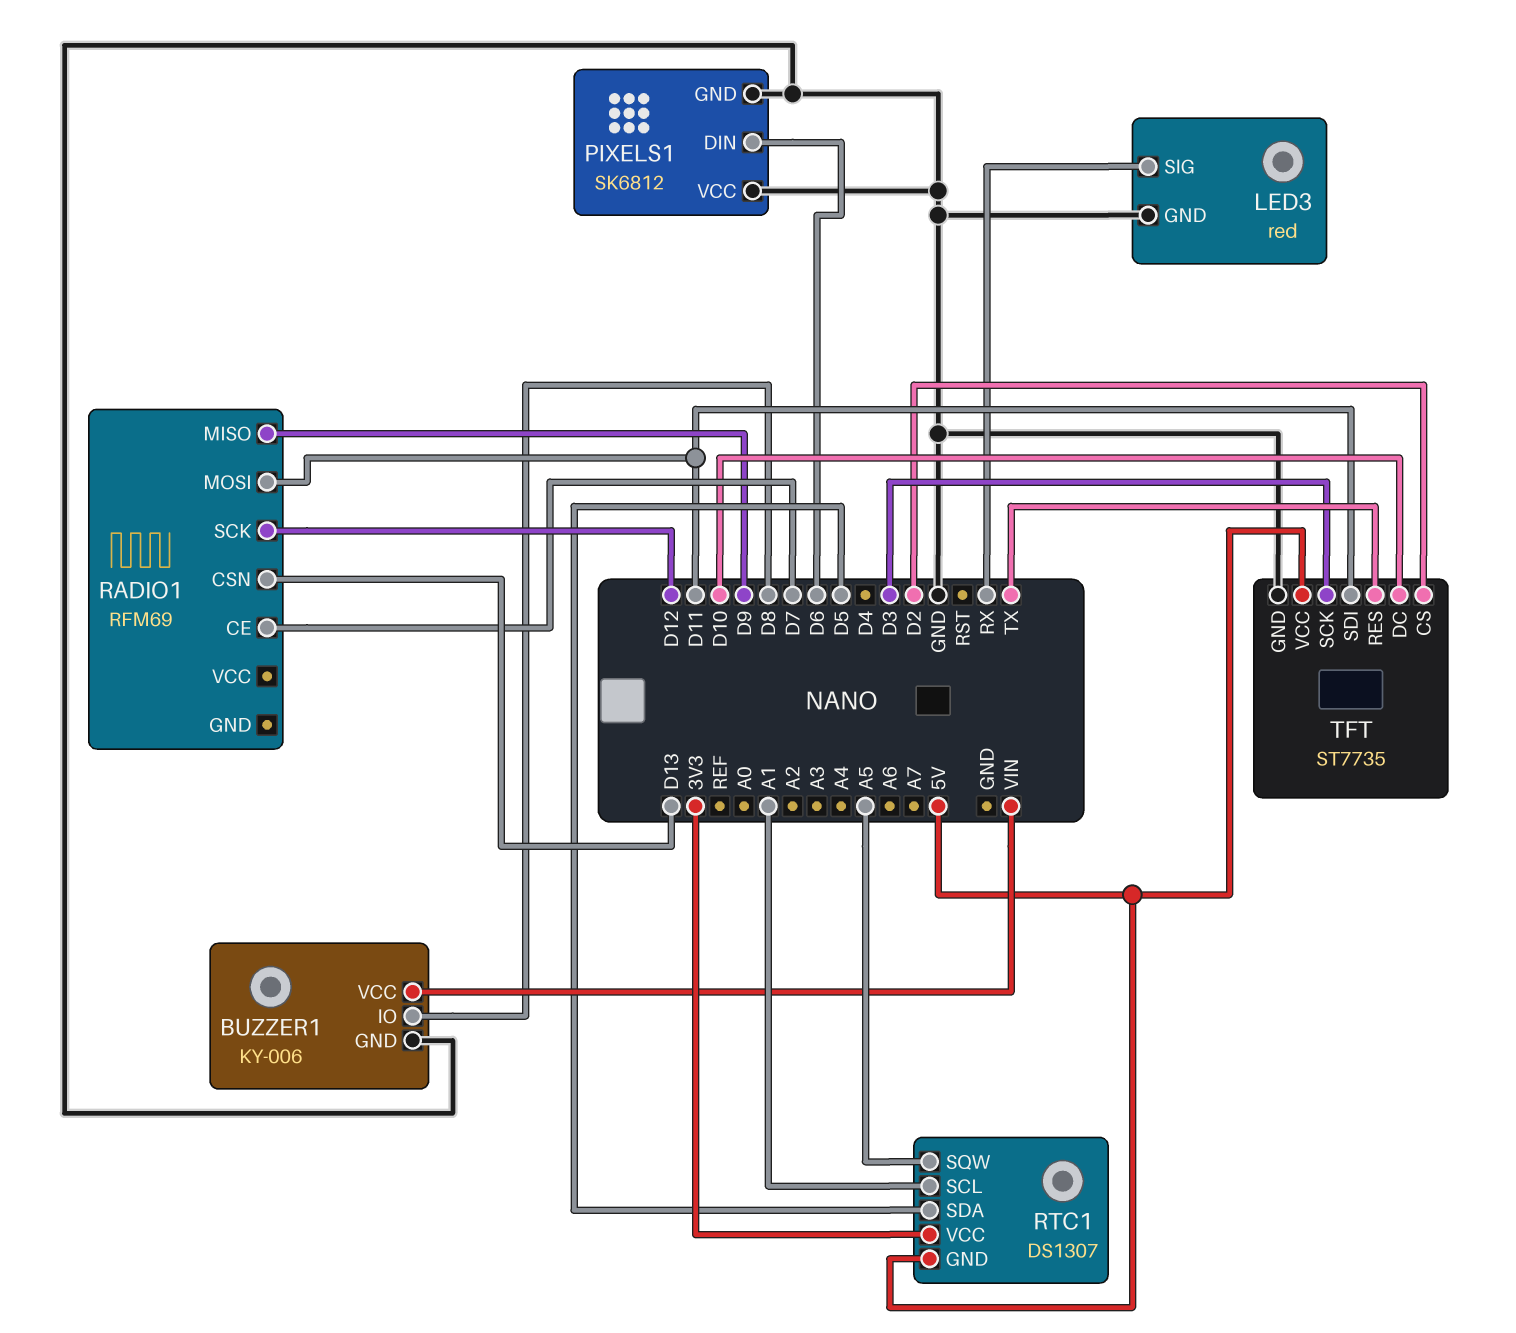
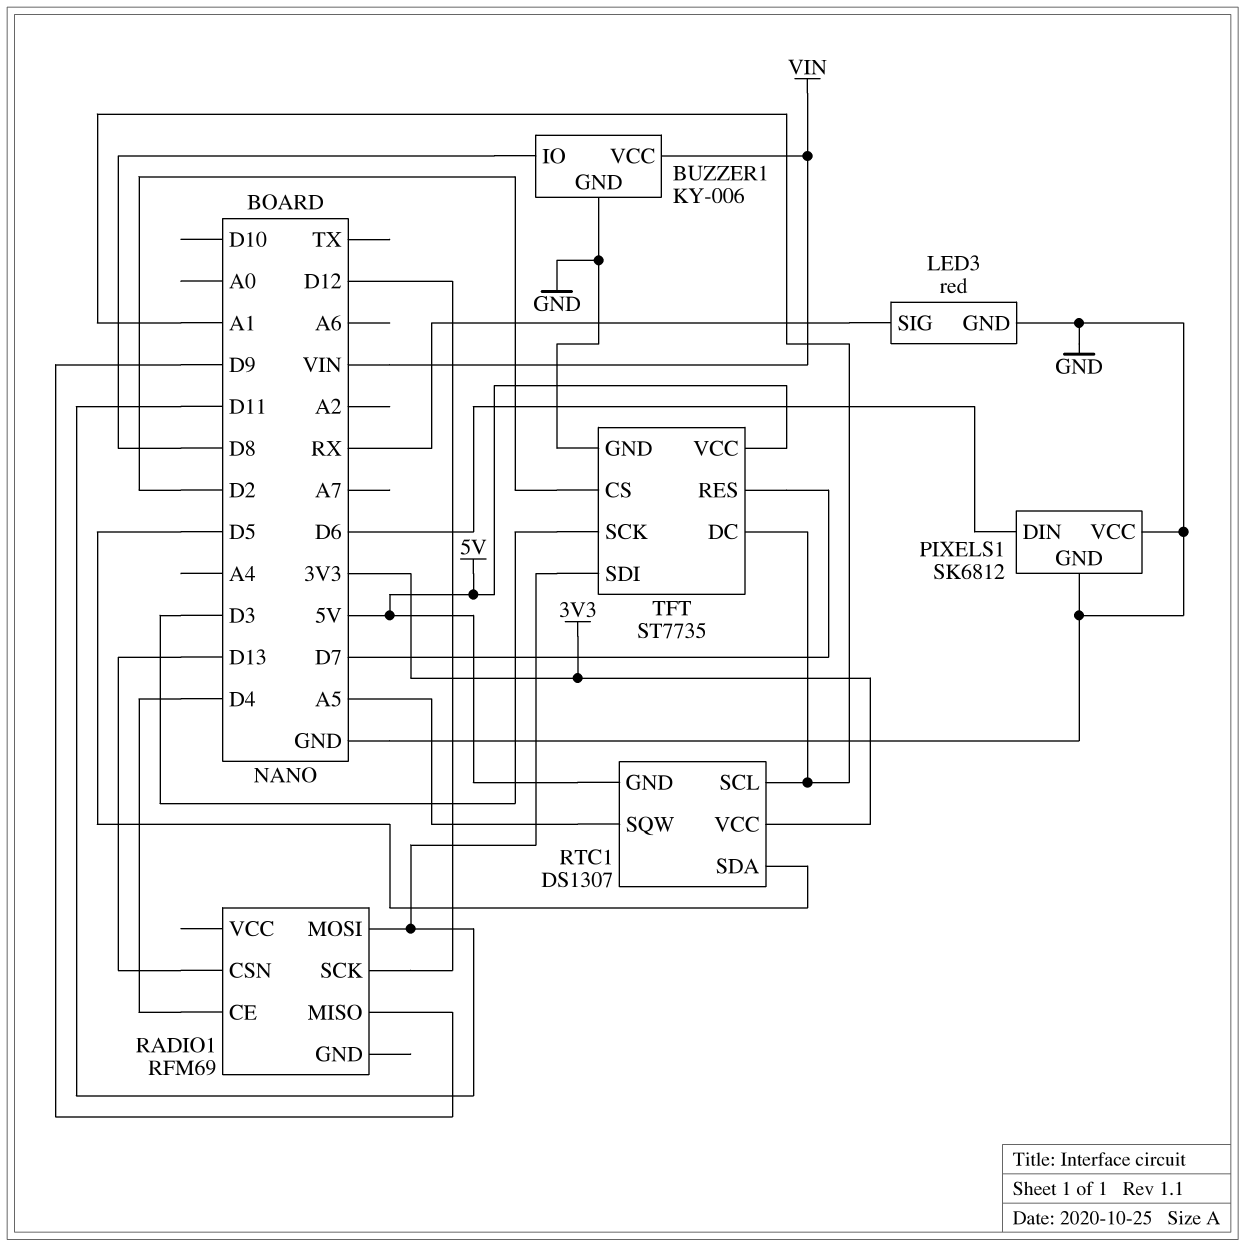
RADIO1 pin CE: D7 -> D4
TFT pin DC: D10 -> A1
TFT pin RES: TX -> D7

